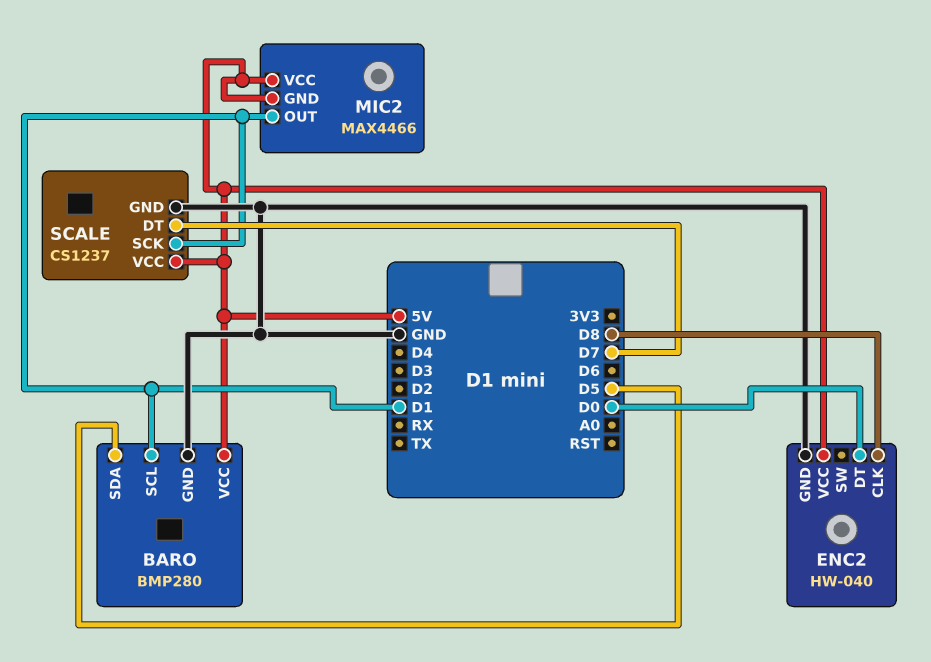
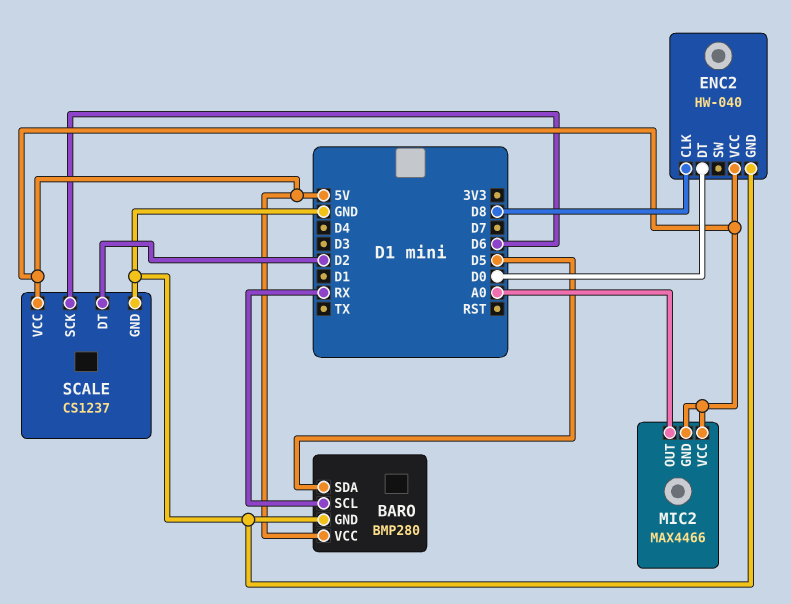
BARO pin SCL: D1 -> RX
MIC2 pin OUT: D1 -> A0
SCALE pin DT: D7 -> D2
SCALE pin SCK: D1 -> D6

